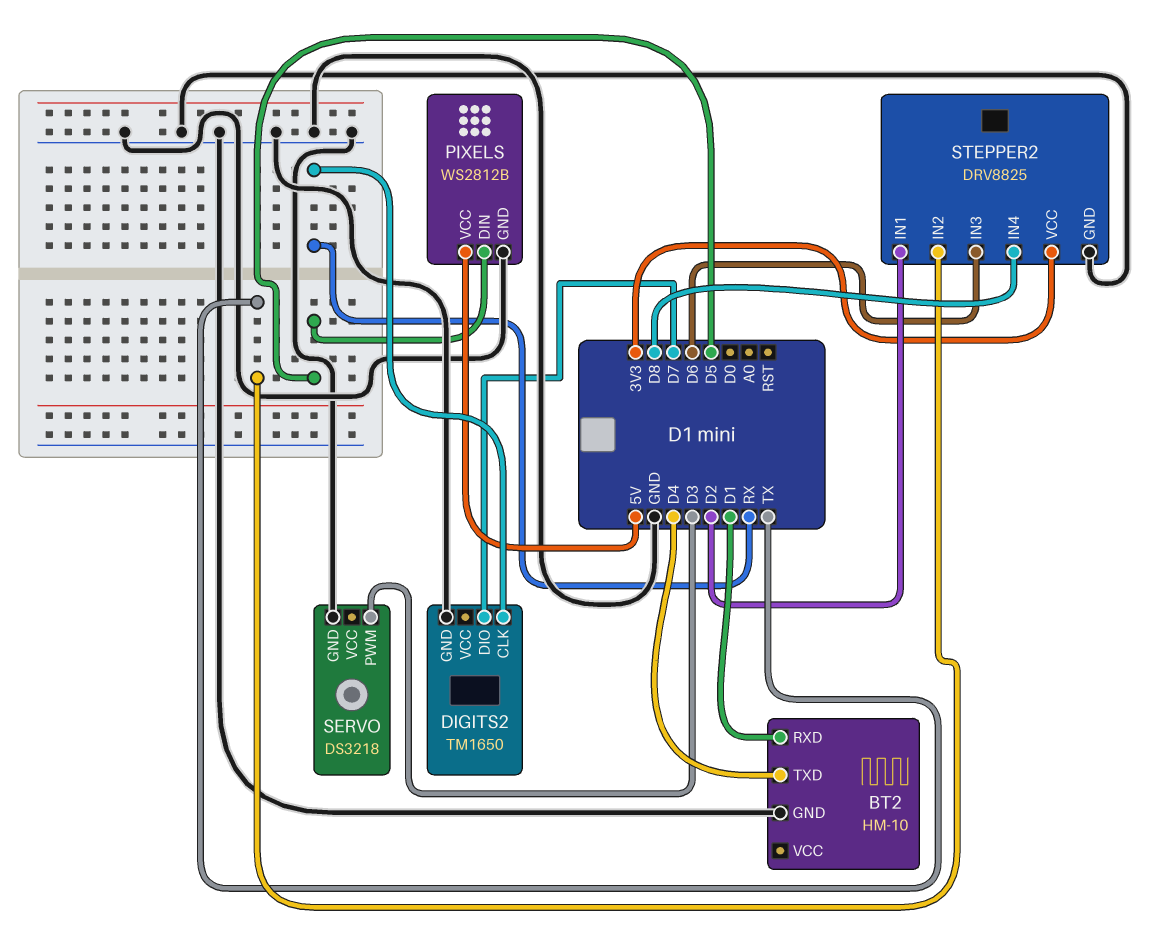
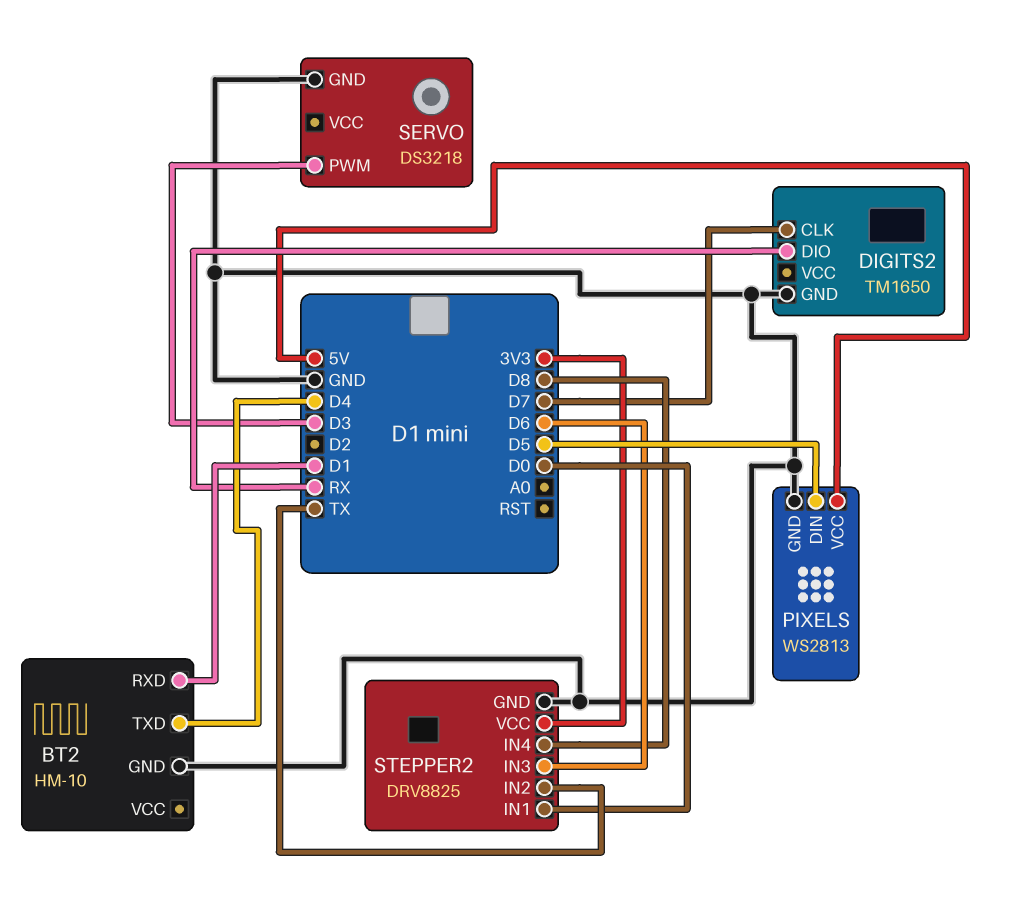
DIGITS2 pin CLK: RX -> D7
DIGITS2 pin DIO: D7 -> RX
PIXELS: WS2812B -> WS2813
STEPPER2 pin IN1: D2 -> D0

